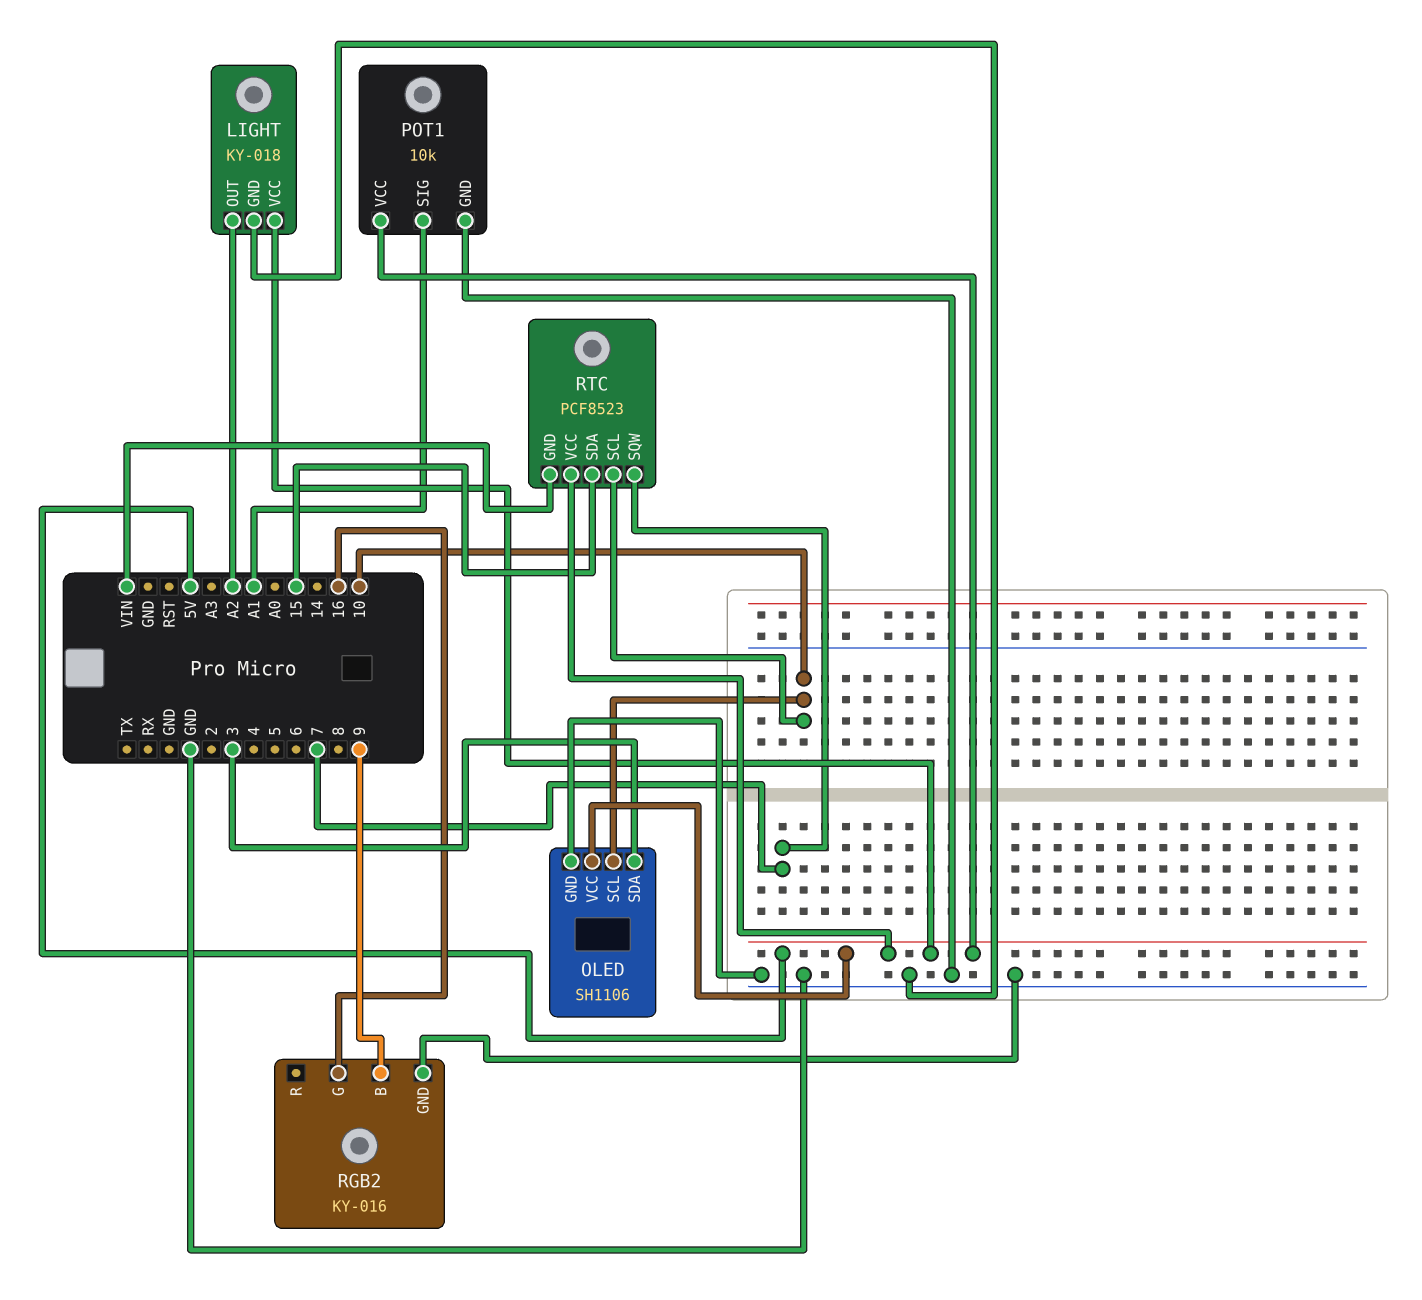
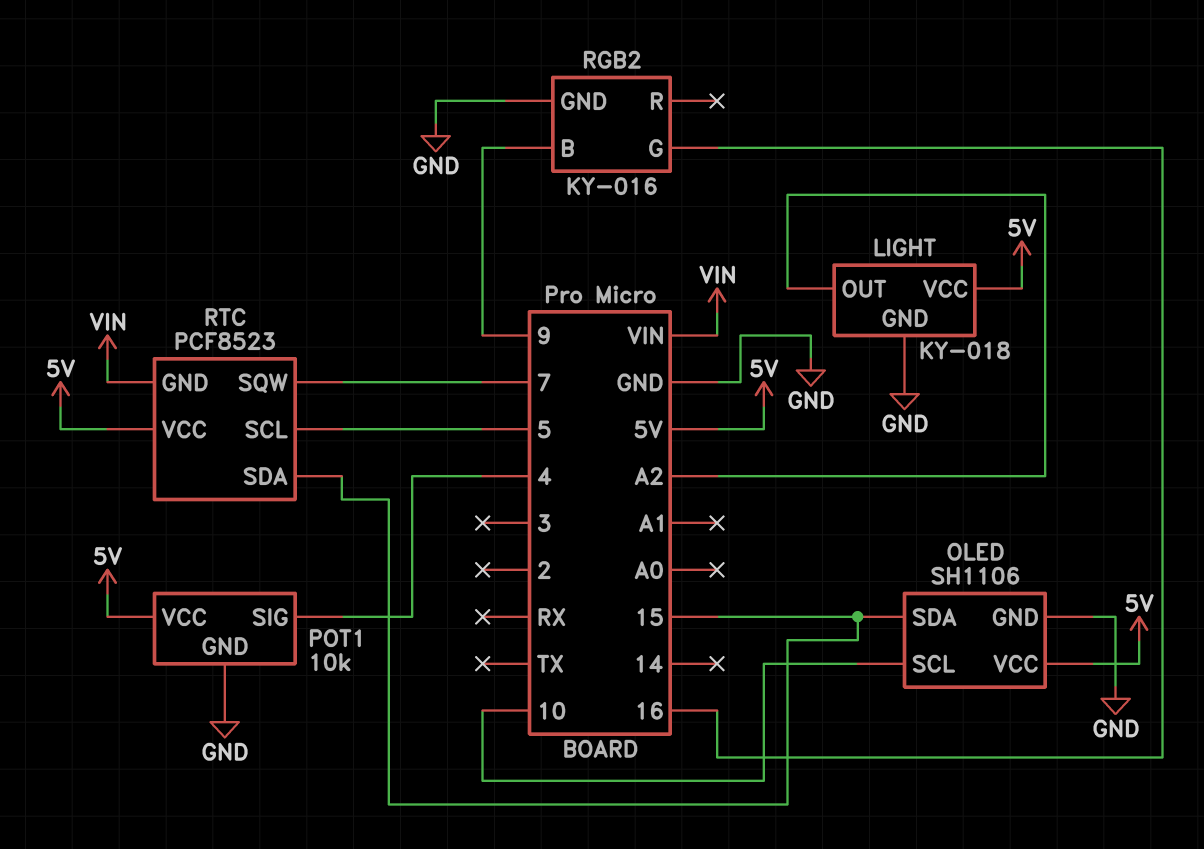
OLED pin SDA: 3 -> 15
POT1 pin SIG: A1 -> 4
RTC pin SCL: 10 -> 5

